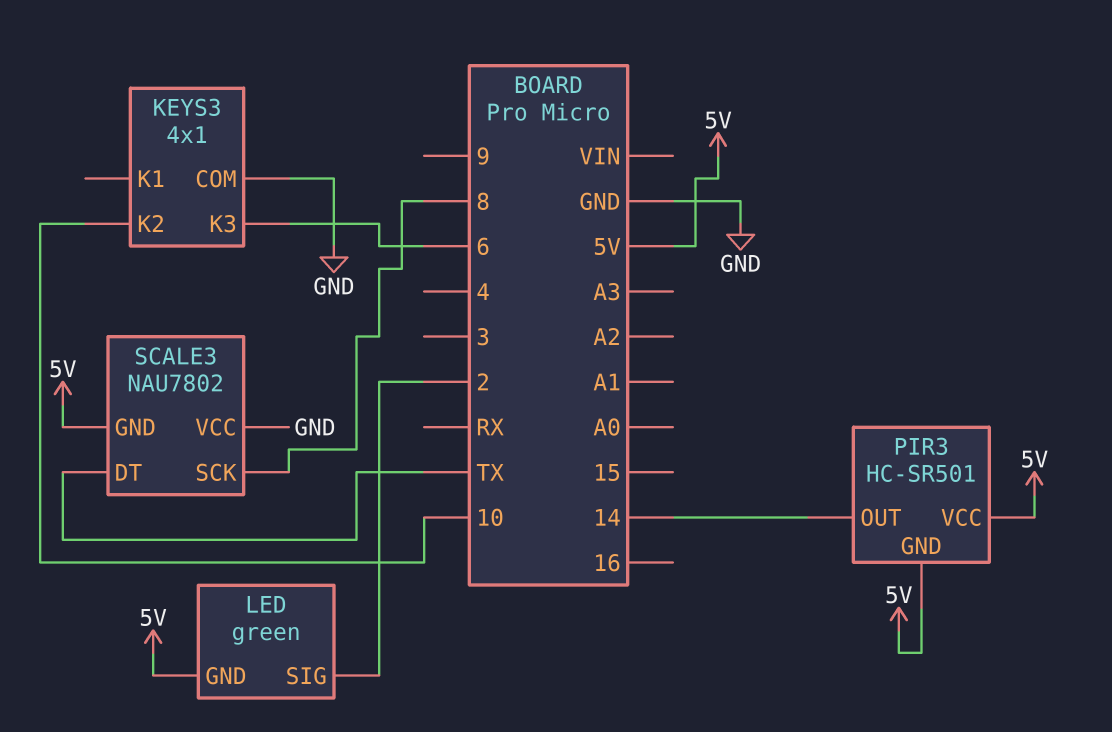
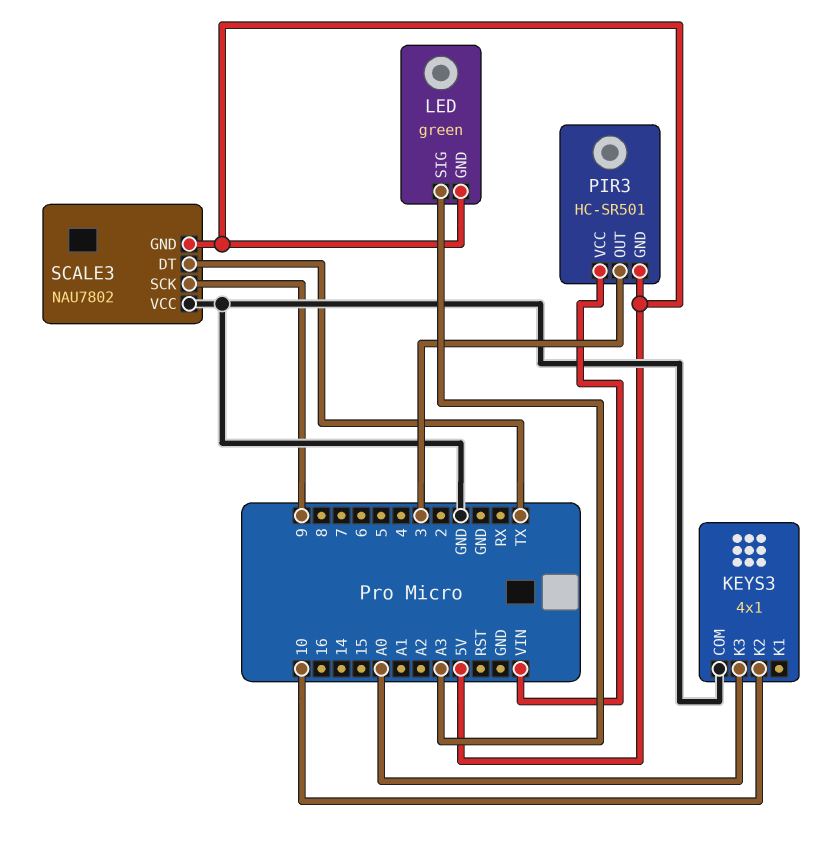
KEYS3 pin K3: 6 -> A0
LED pin SIG: 2 -> A3
PIR3 pin OUT: 14 -> 3
PIR3 pin VCC: 5V -> VIN
SCALE3 pin SCK: 8 -> 9

